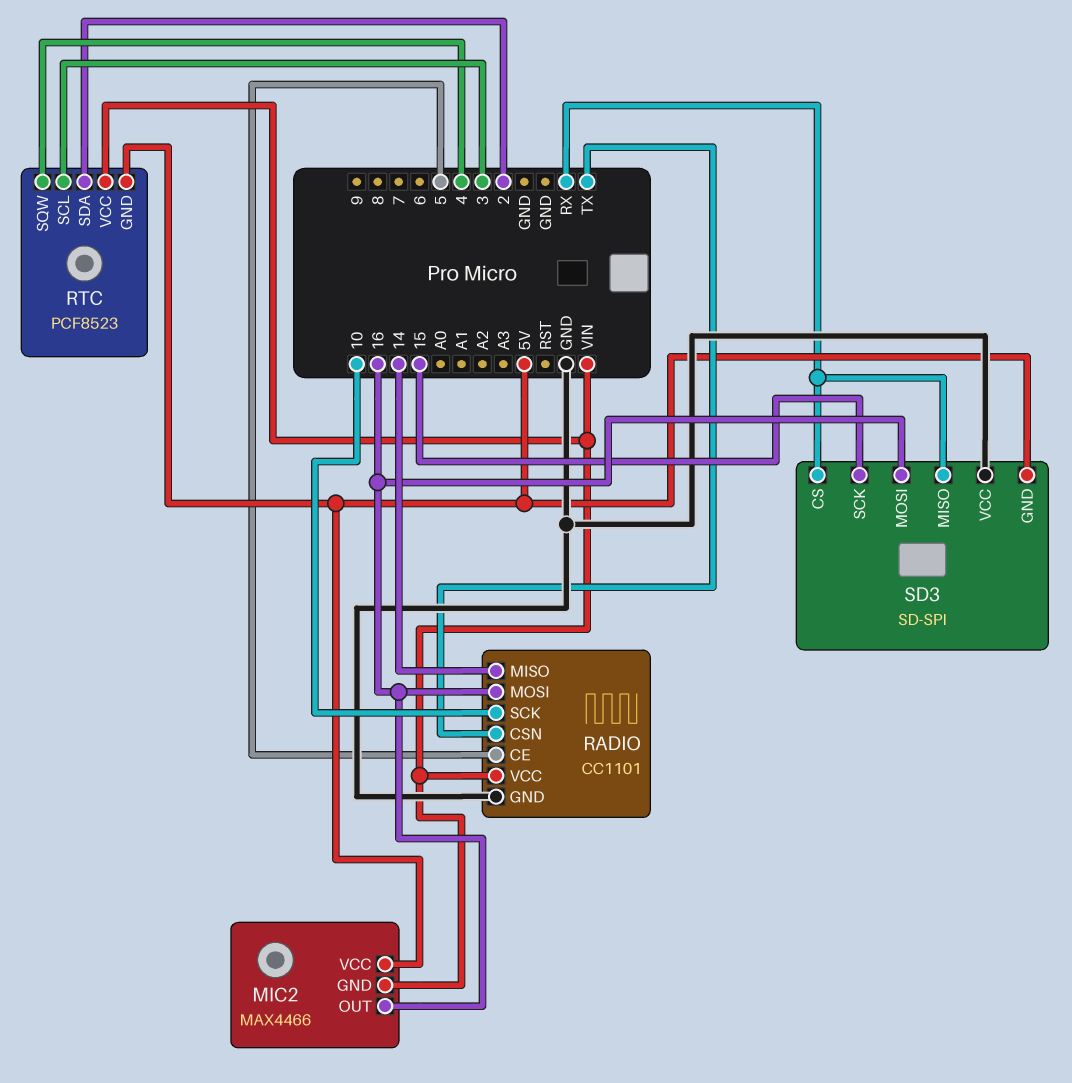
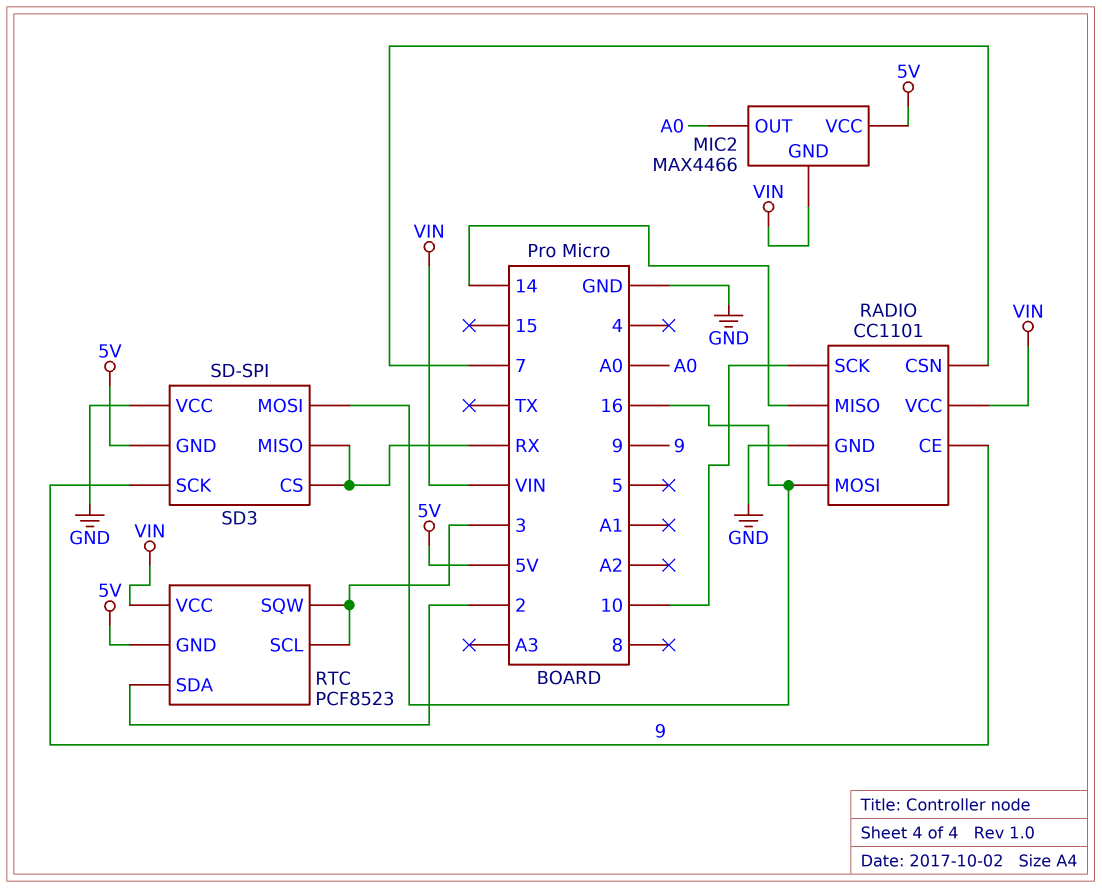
MIC2 pin OUT: 16 -> A0
RADIO pin CE: 5 -> 9
RADIO pin CSN: TX -> 7
RTC pin SQW: 4 -> 3
SD3 pin SCK: 15 -> 9

